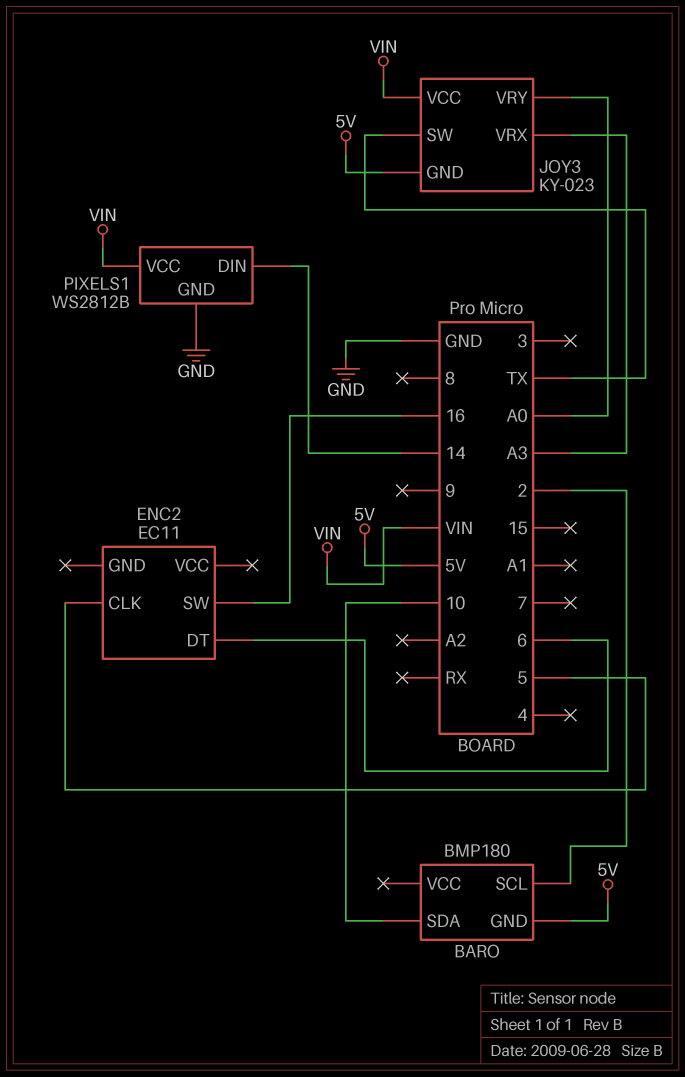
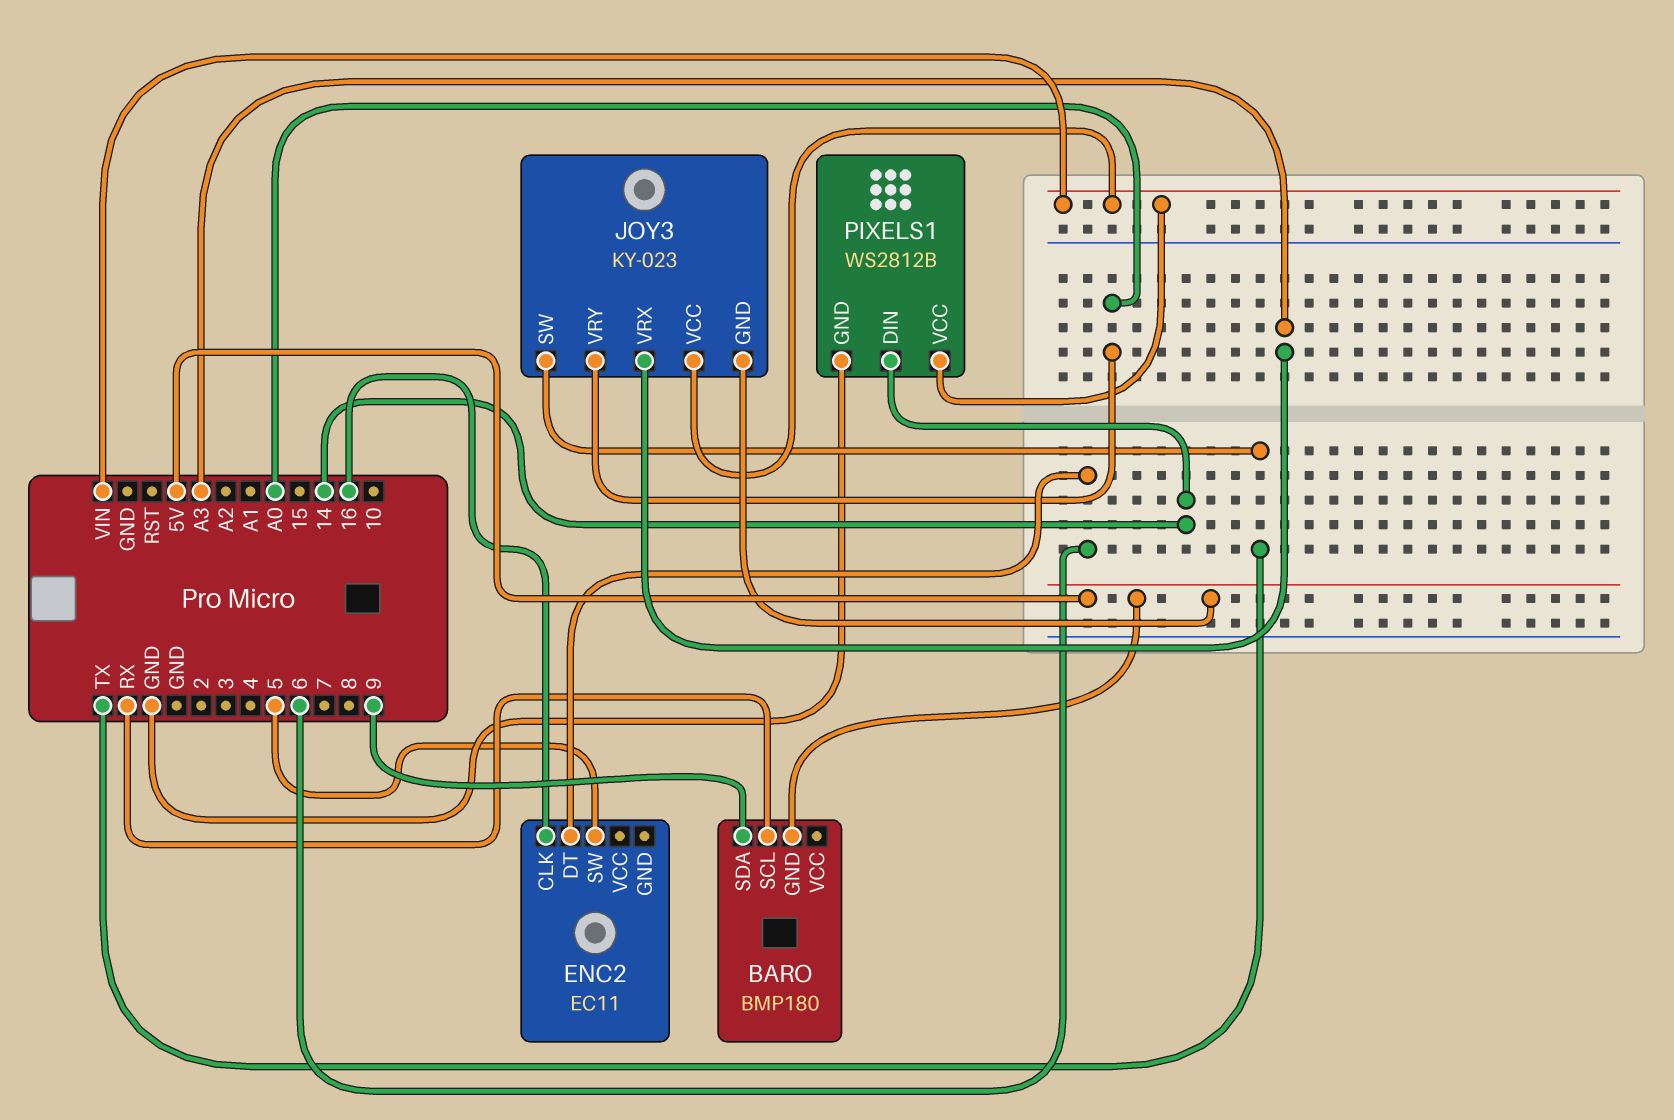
BARO pin SCL: 2 -> RX
BARO pin SDA: 10 -> 9
ENC2 pin CLK: 5 -> 16
ENC2 pin SW: 16 -> 5

